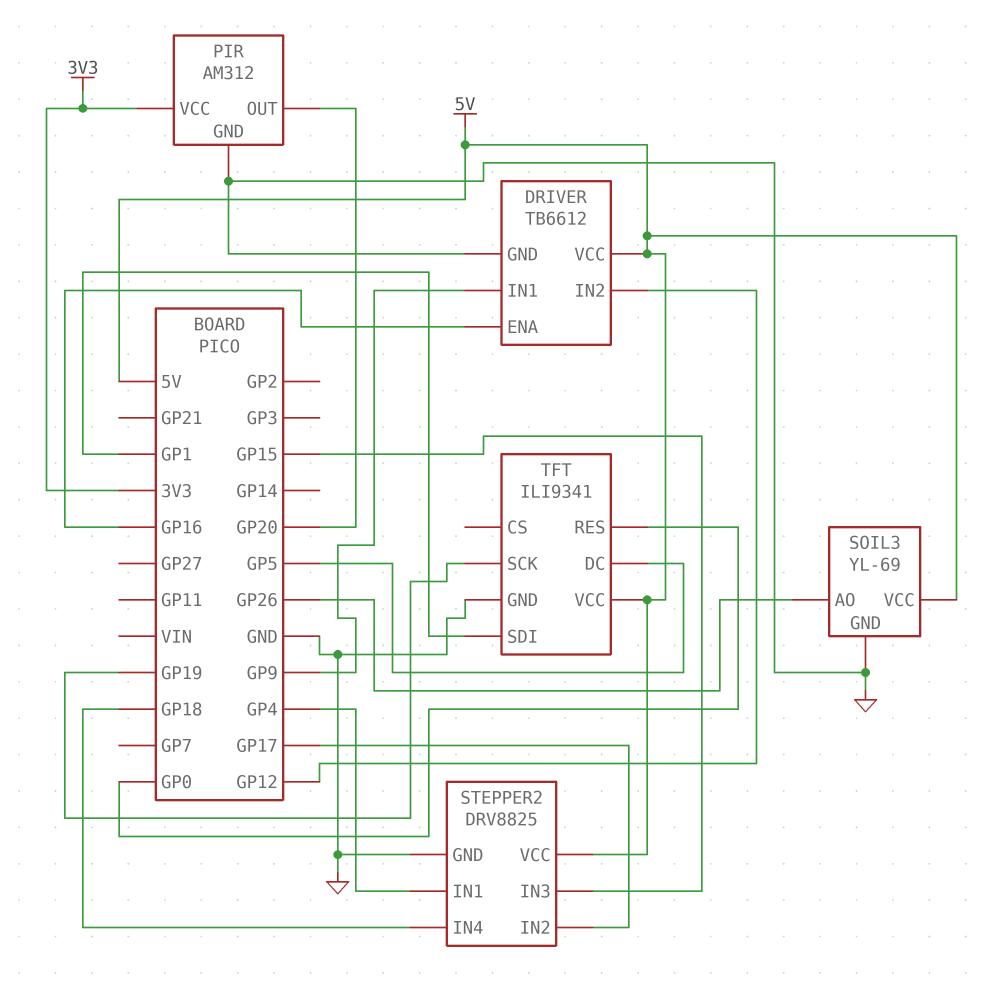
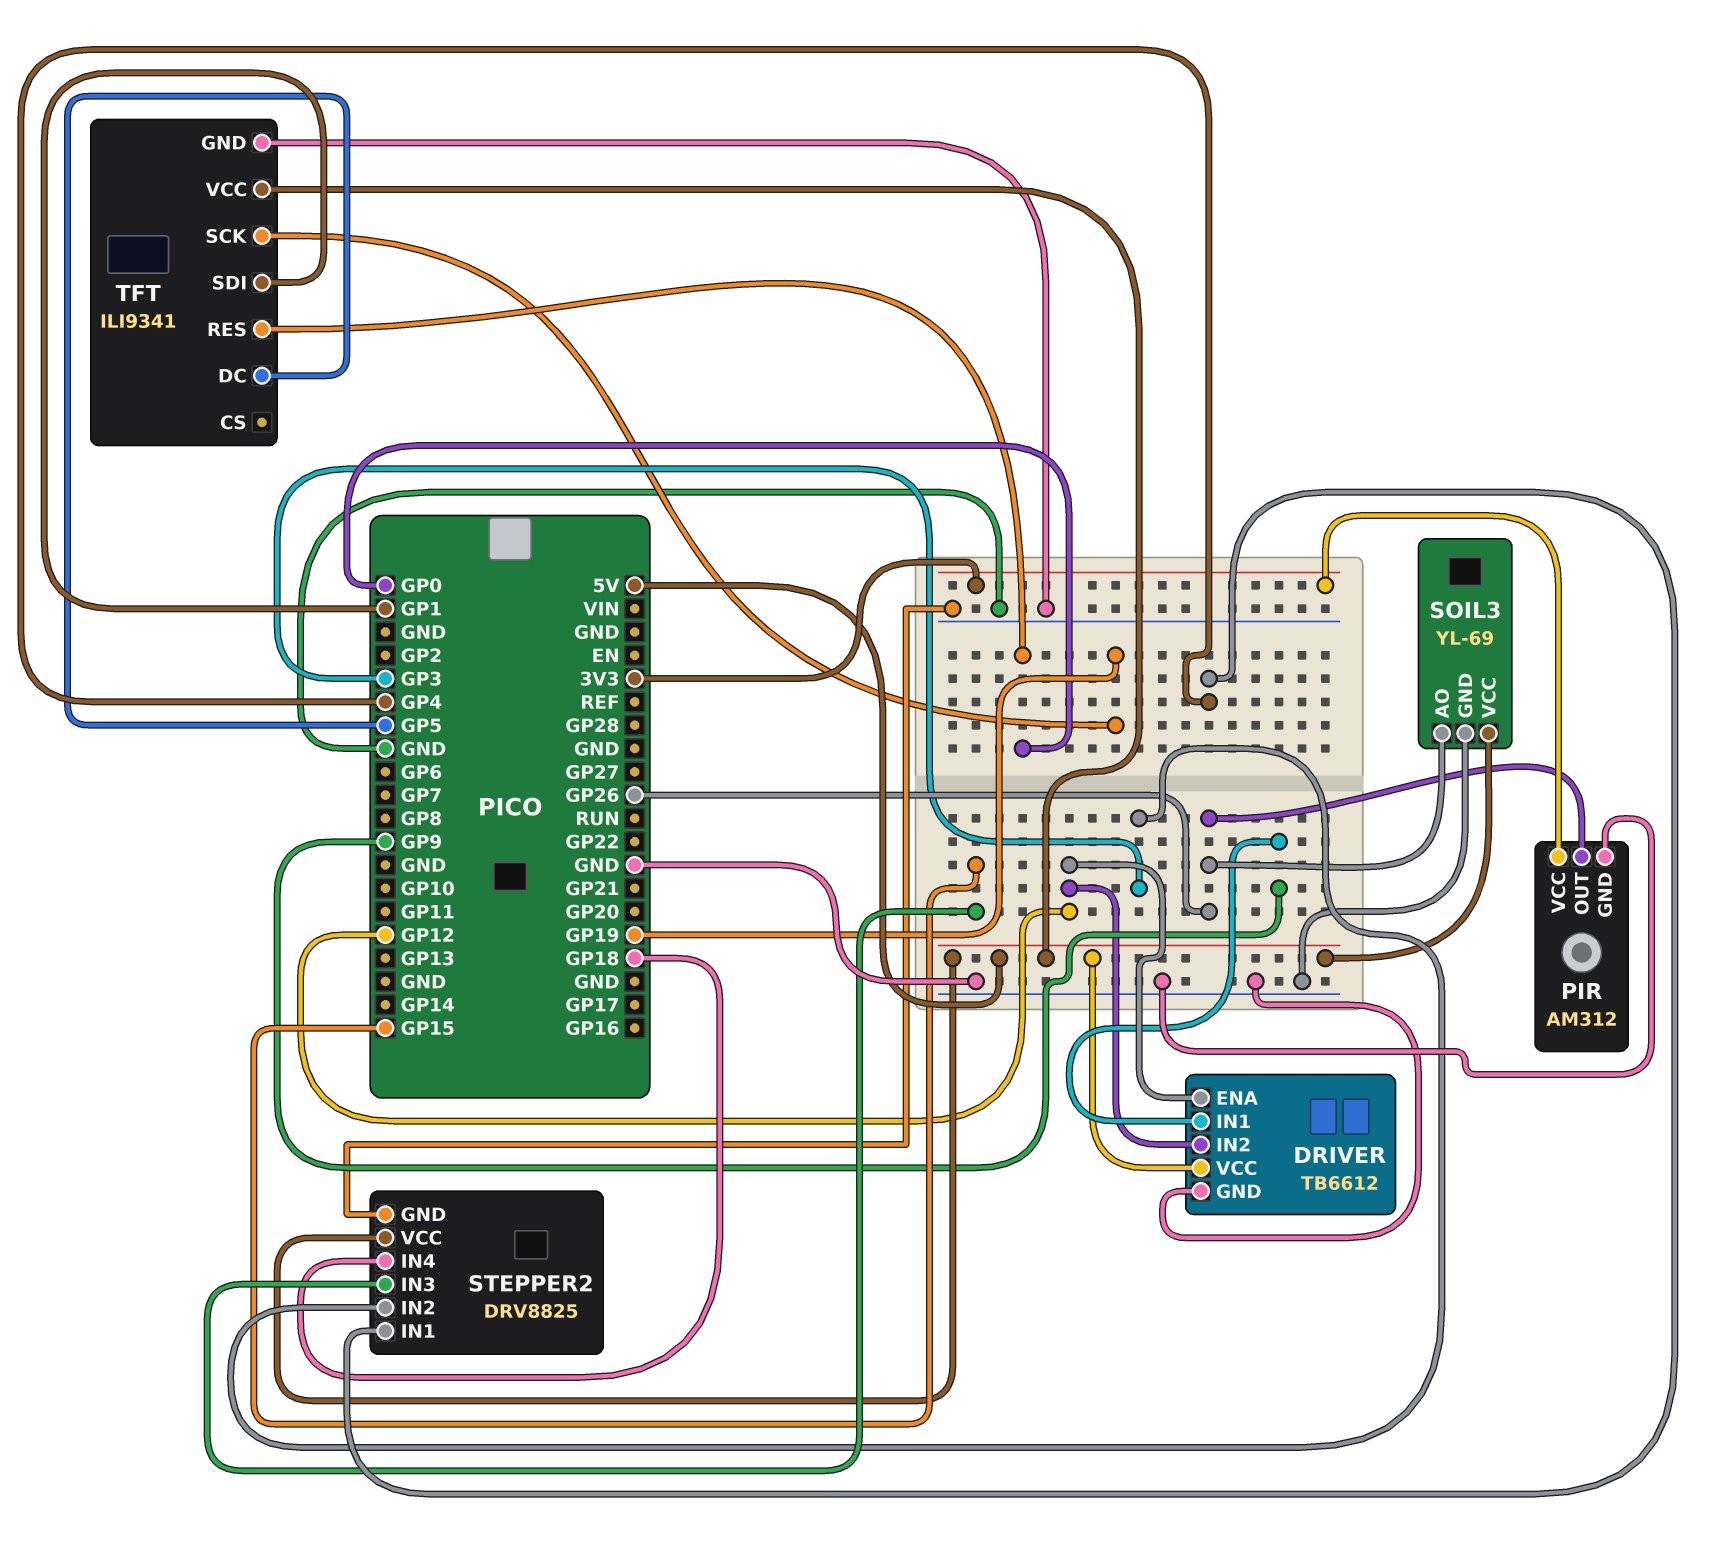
DRIVER pin ENA: GP16 -> GP12
PIR pin OUT: GP20 -> GP26
STEPPER2 pin IN2: GP17 -> GP3

